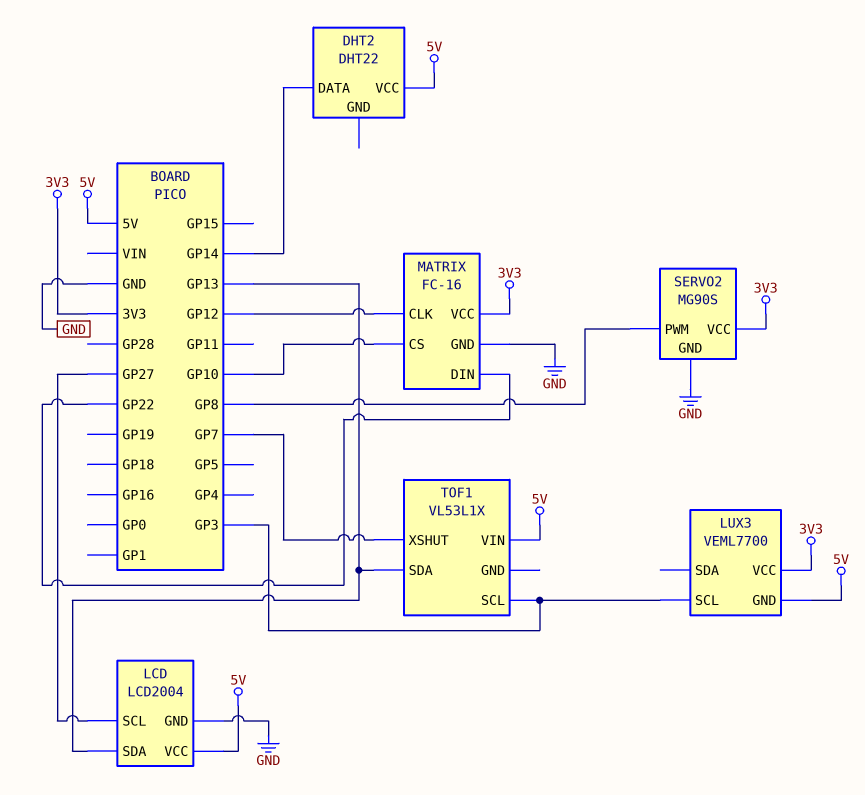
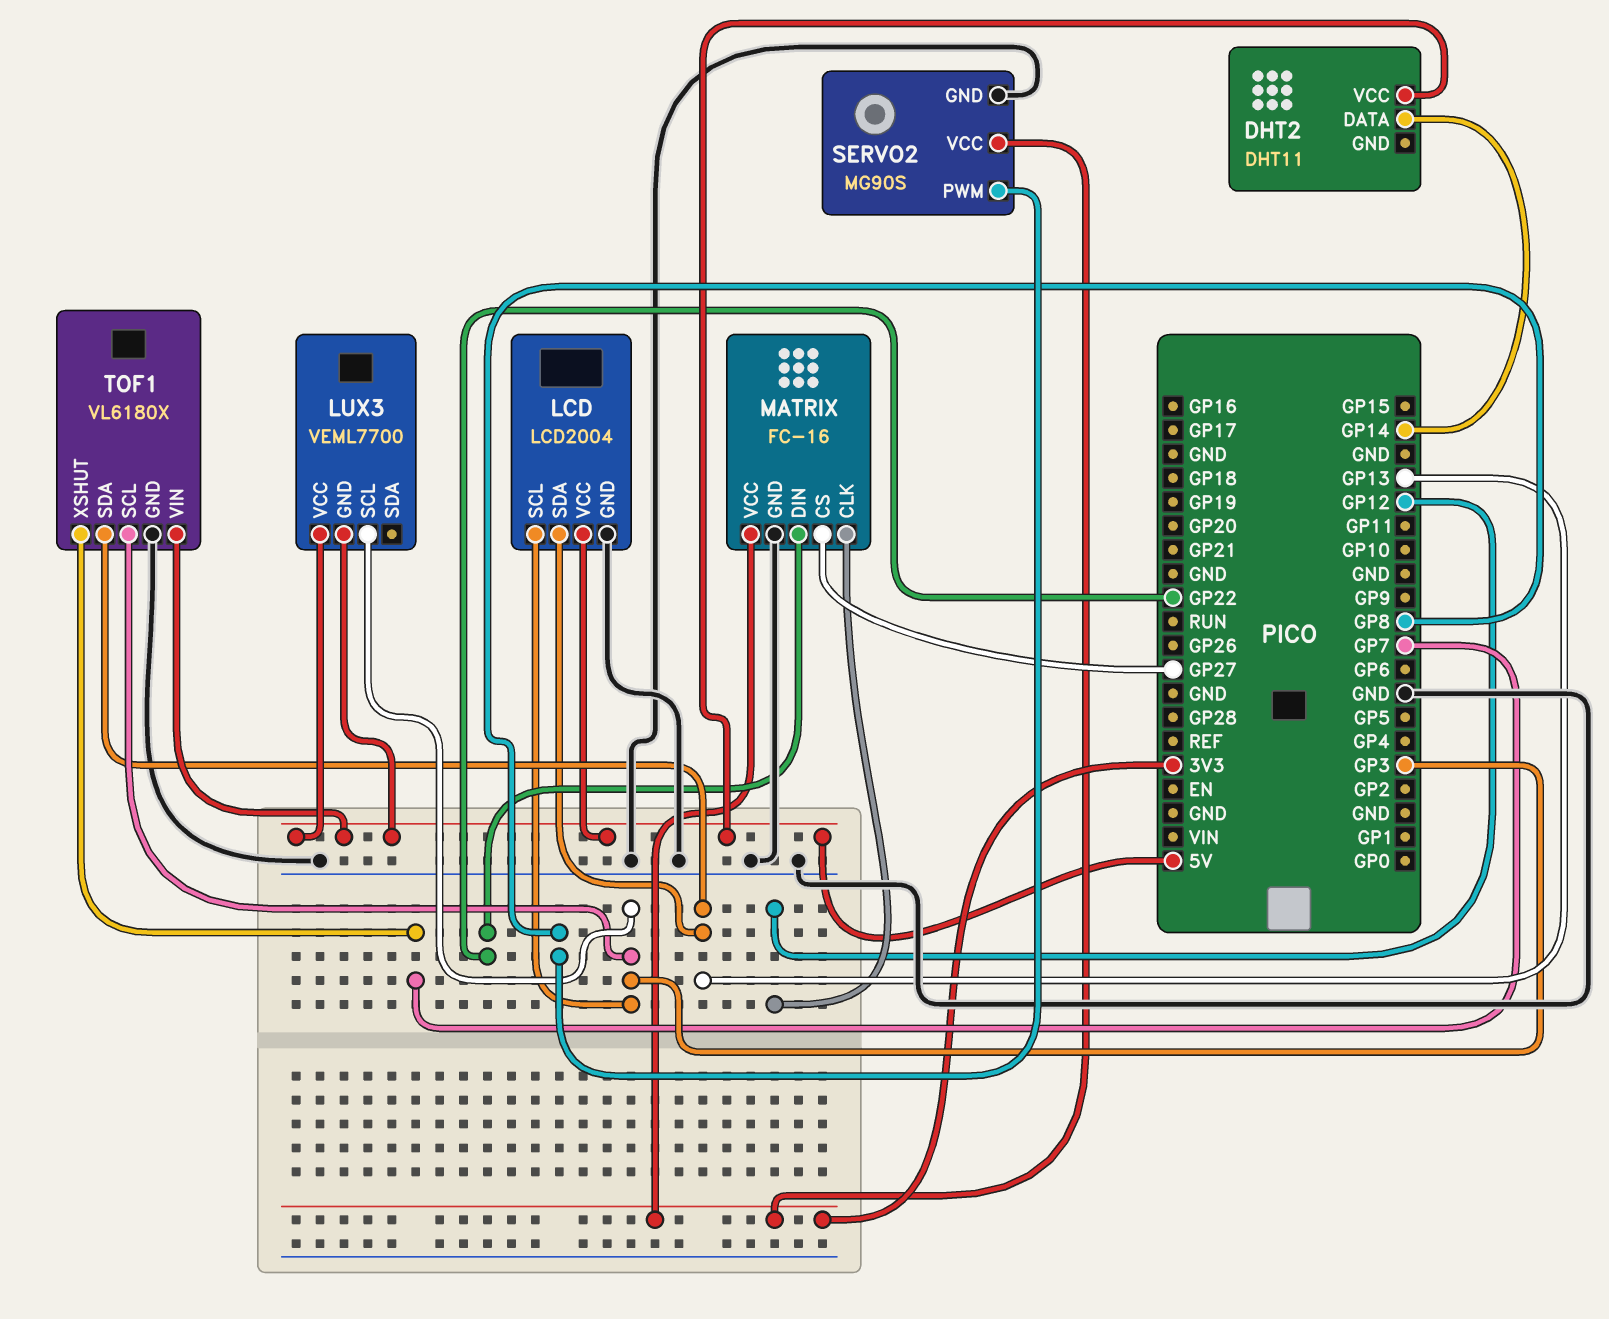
DHT2: DHT22 -> DHT11
LCD pin SCL: GP27 -> GP3
LUX3 pin VCC: 3V3 -> 5V
MATRIX pin CS: GP10 -> GP27
TOF1: VL53L1X -> VL6180X
TOF1 pin GND: none -> GND

